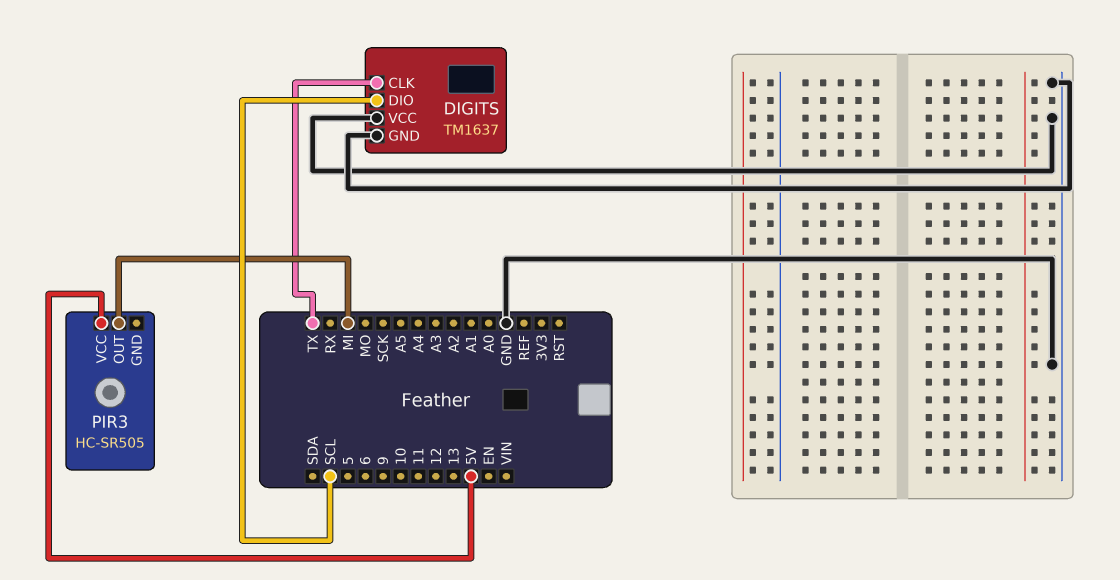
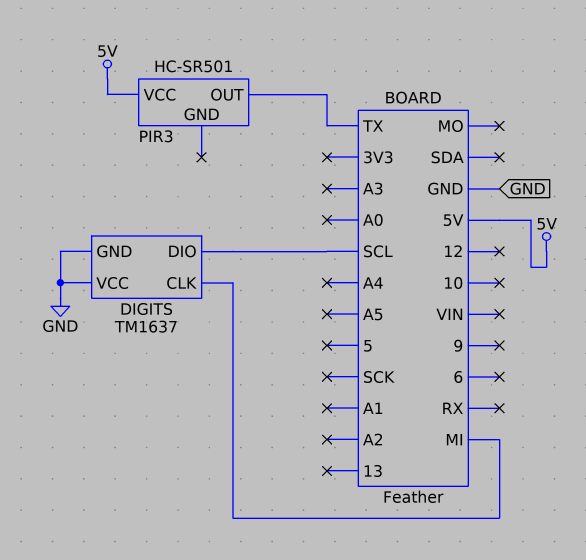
DIGITS pin CLK: TX -> MI
PIR3: HC-SR505 -> HC-SR501
PIR3 pin OUT: MI -> TX

